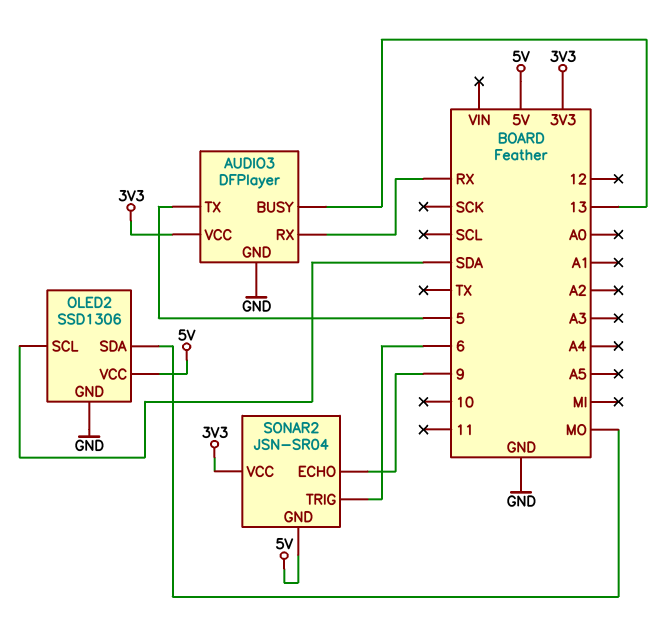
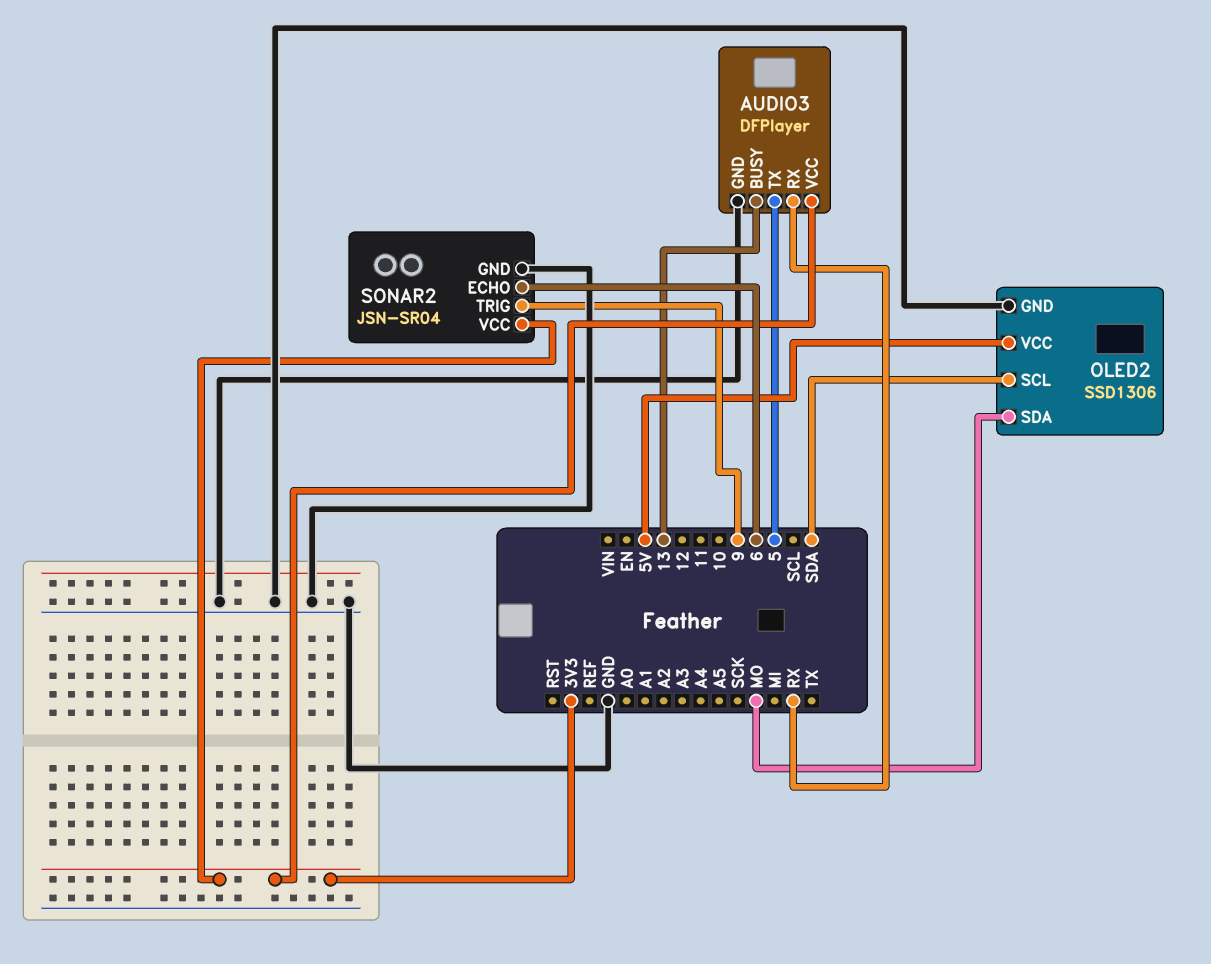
SONAR2 pin ECHO: 9 -> 6
SONAR2 pin GND: 5V -> GND
SONAR2 pin TRIG: 6 -> 9

